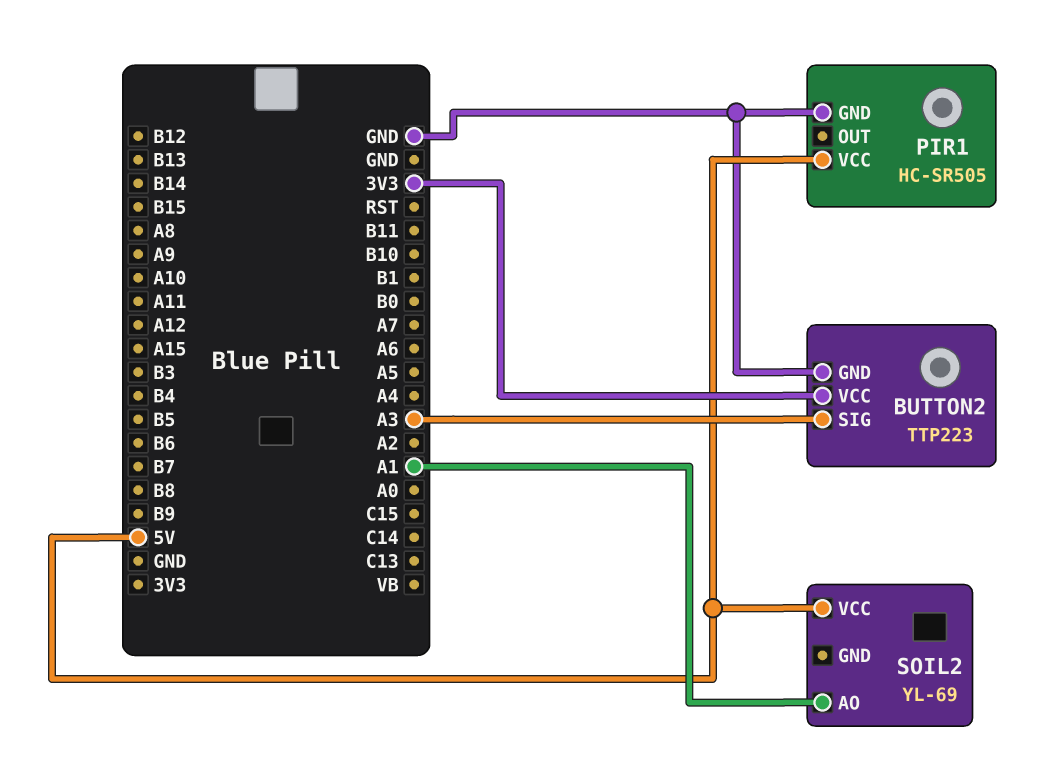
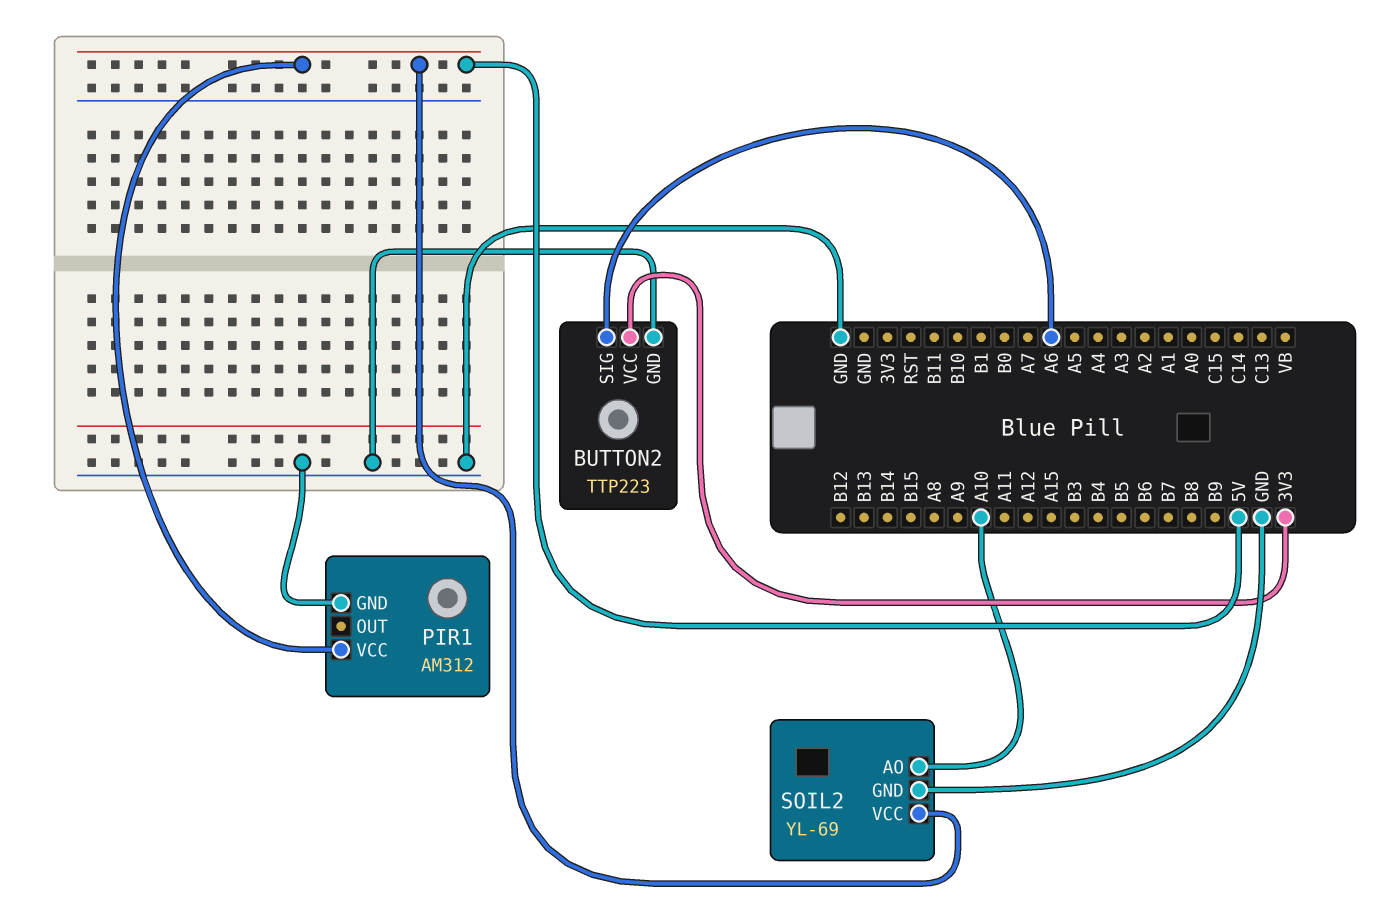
BUTTON2 pin SIG: A3 -> A6
PIR1: HC-SR505 -> AM312
SOIL2 pin AO: A1 -> A10
SOIL2 pin GND: none -> GND

